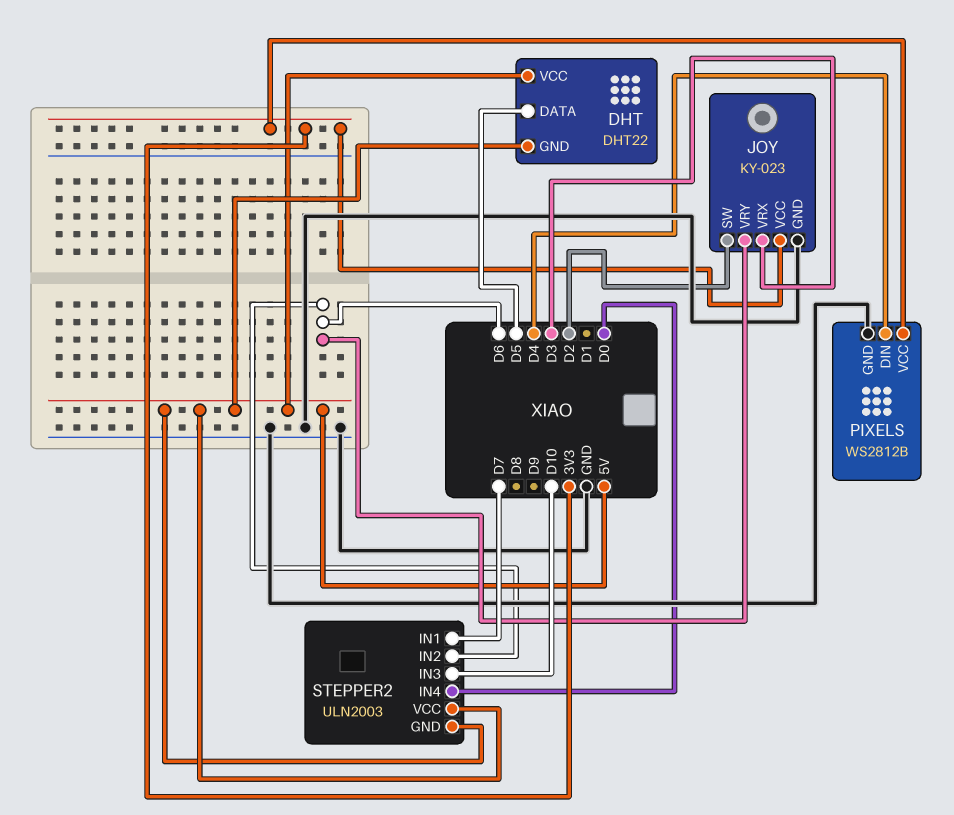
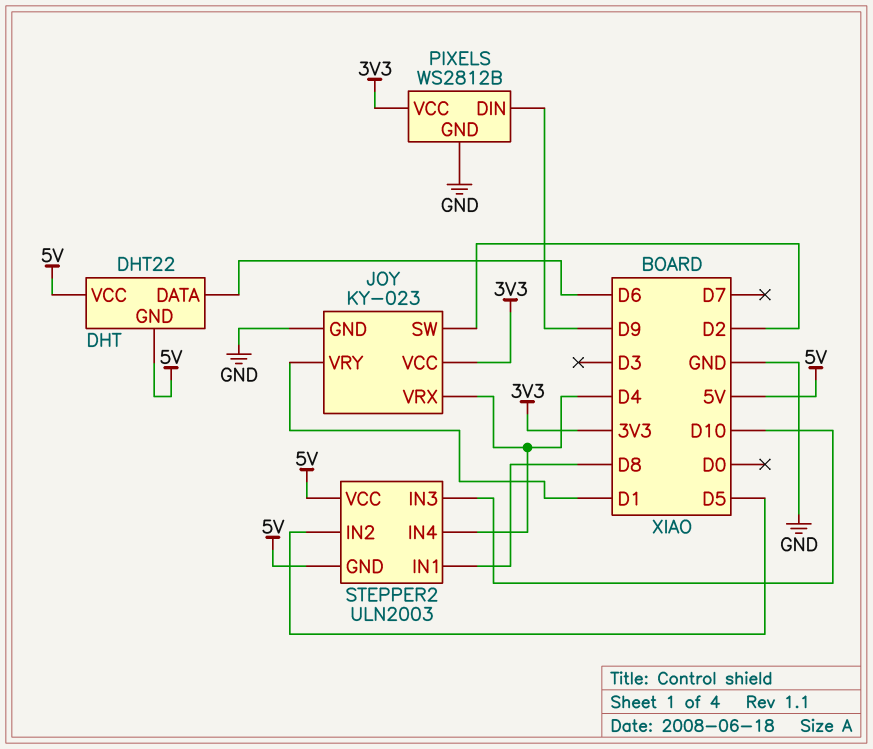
DHT pin DATA: D5 -> D6
JOY pin VRX: D3 -> D4
JOY pin VRY: D6 -> D1
PIXELS pin DIN: D4 -> D9
STEPPER2 pin IN1: D7 -> D8
STEPPER2 pin IN2: D6 -> D5
STEPPER2 pin IN4: D0 -> D4

